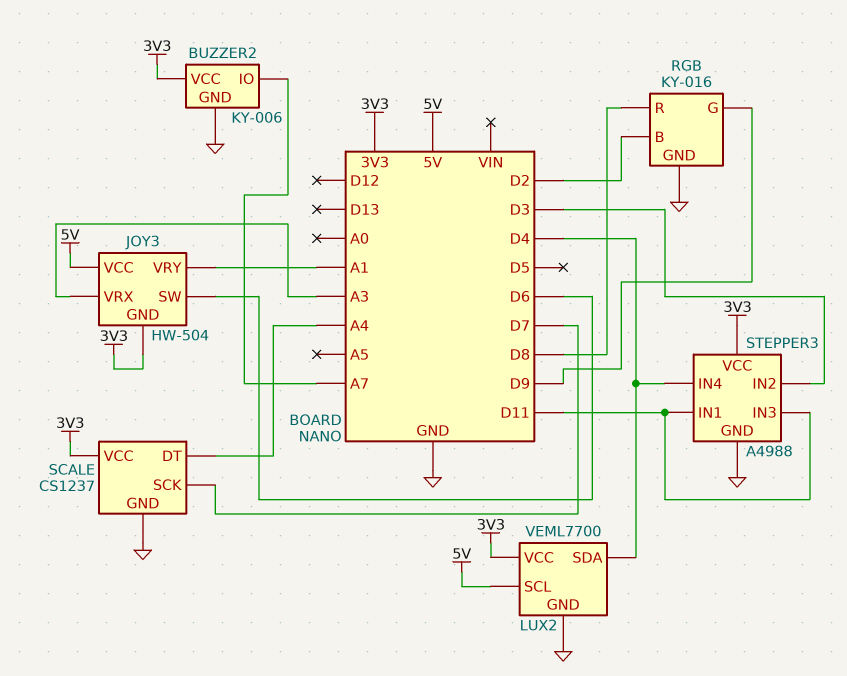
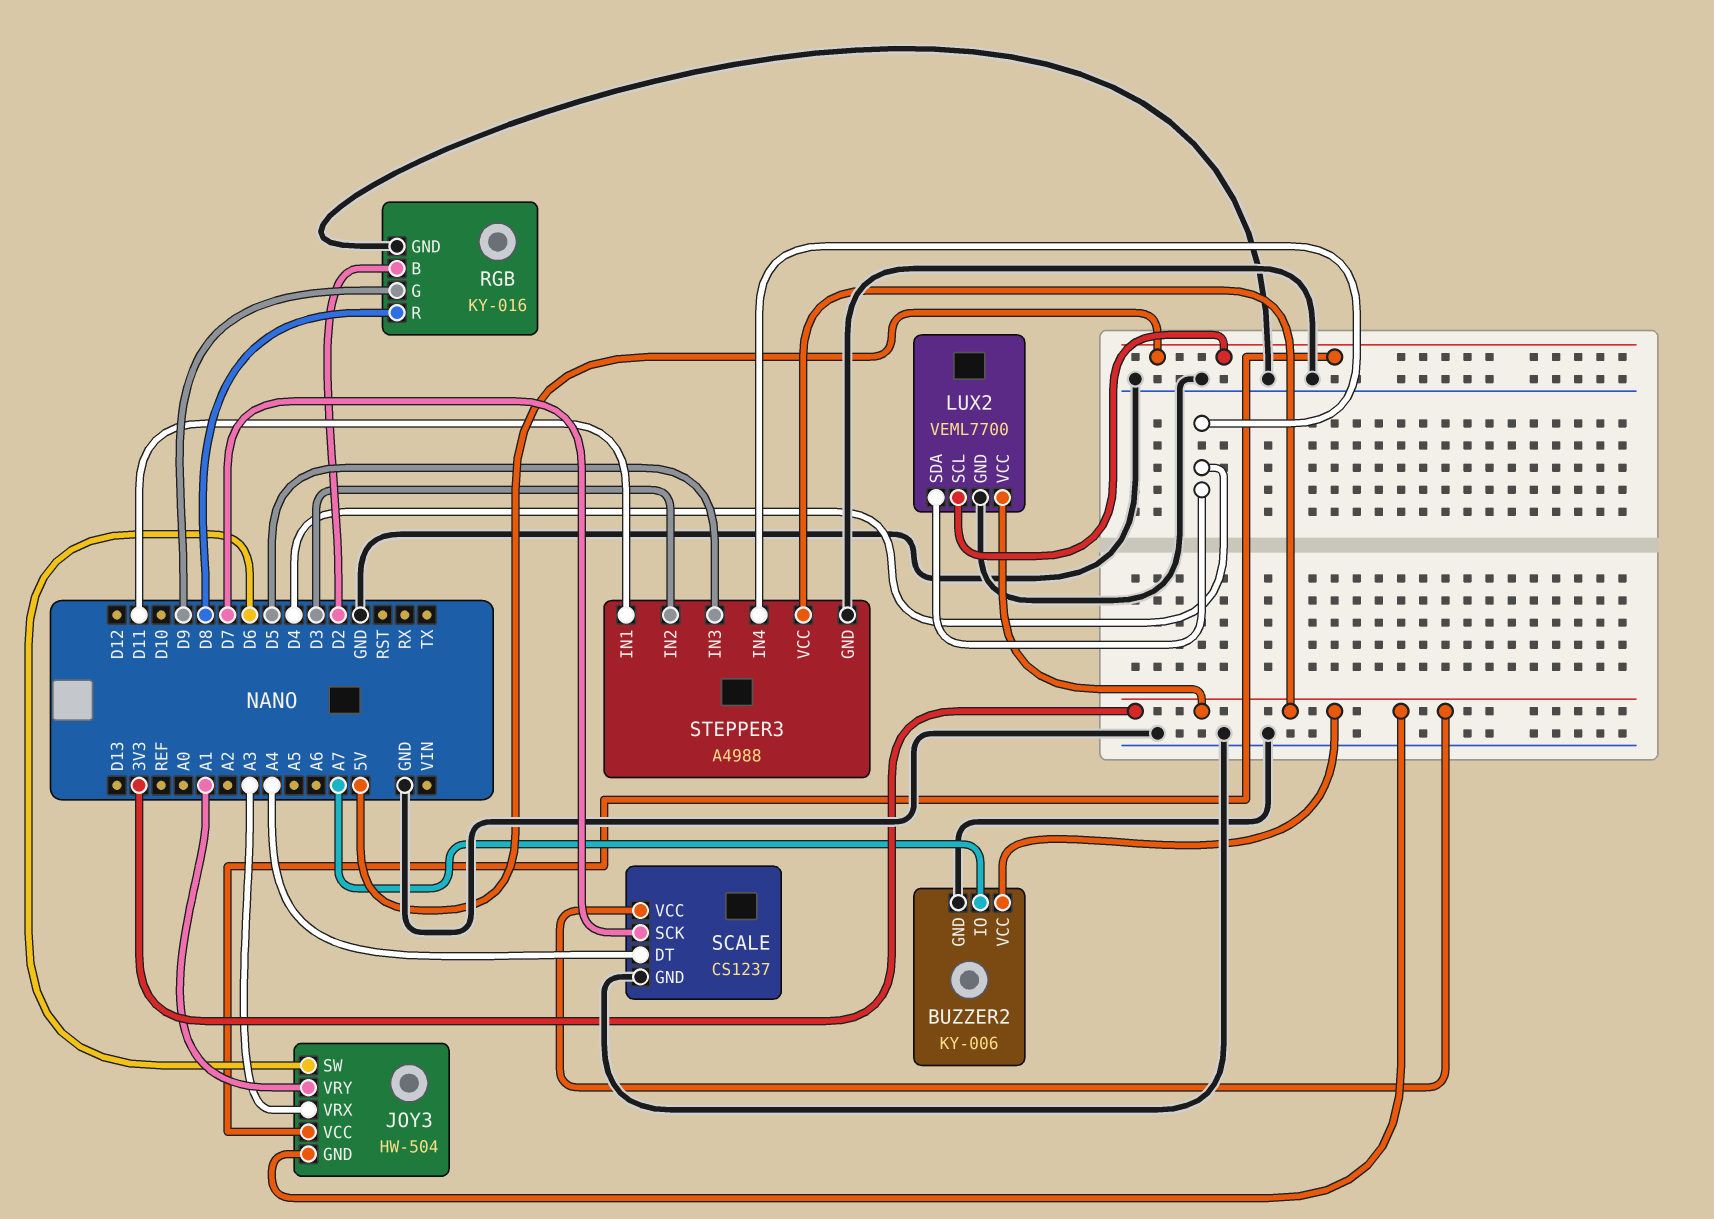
STEPPER3 pin IN3: D11 -> D5

